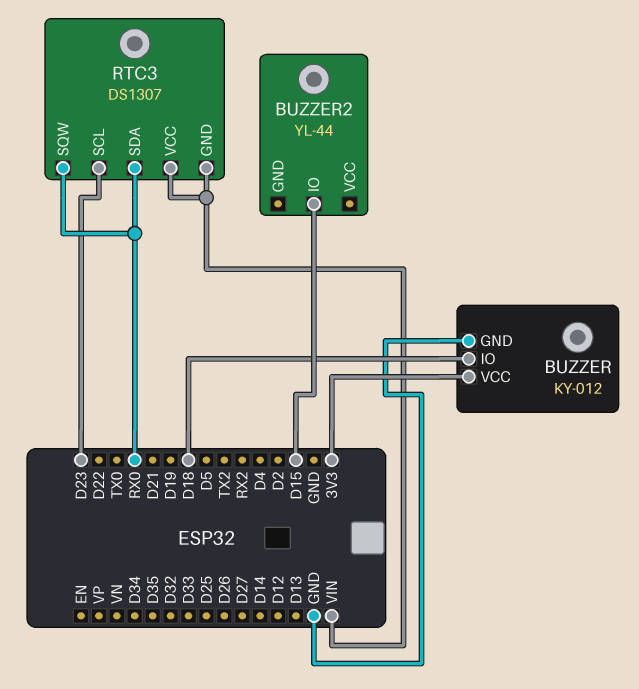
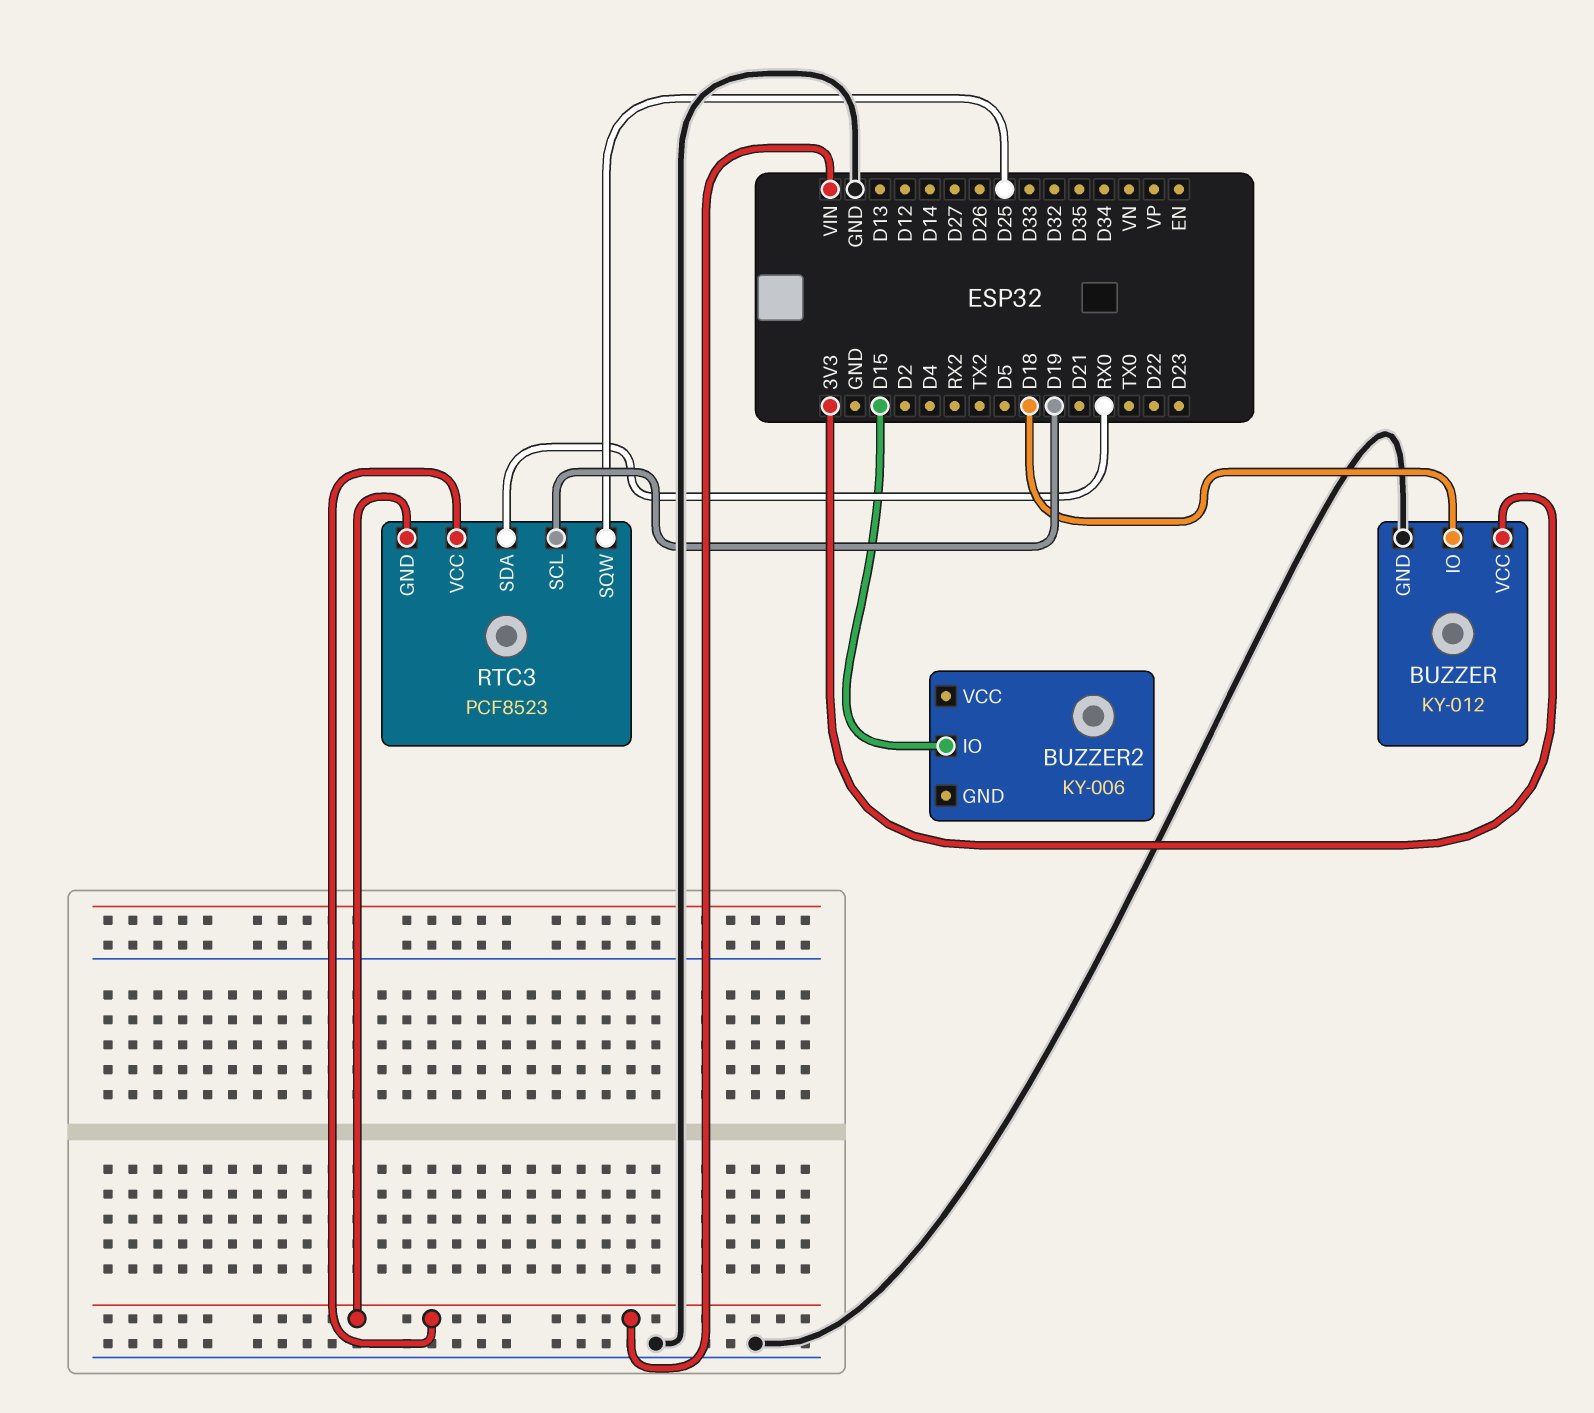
BUZZER2: YL-44 -> KY-006
RTC3: DS1307 -> PCF8523
RTC3 pin SCL: D23 -> D19
RTC3 pin SQW: RX0 -> D25

